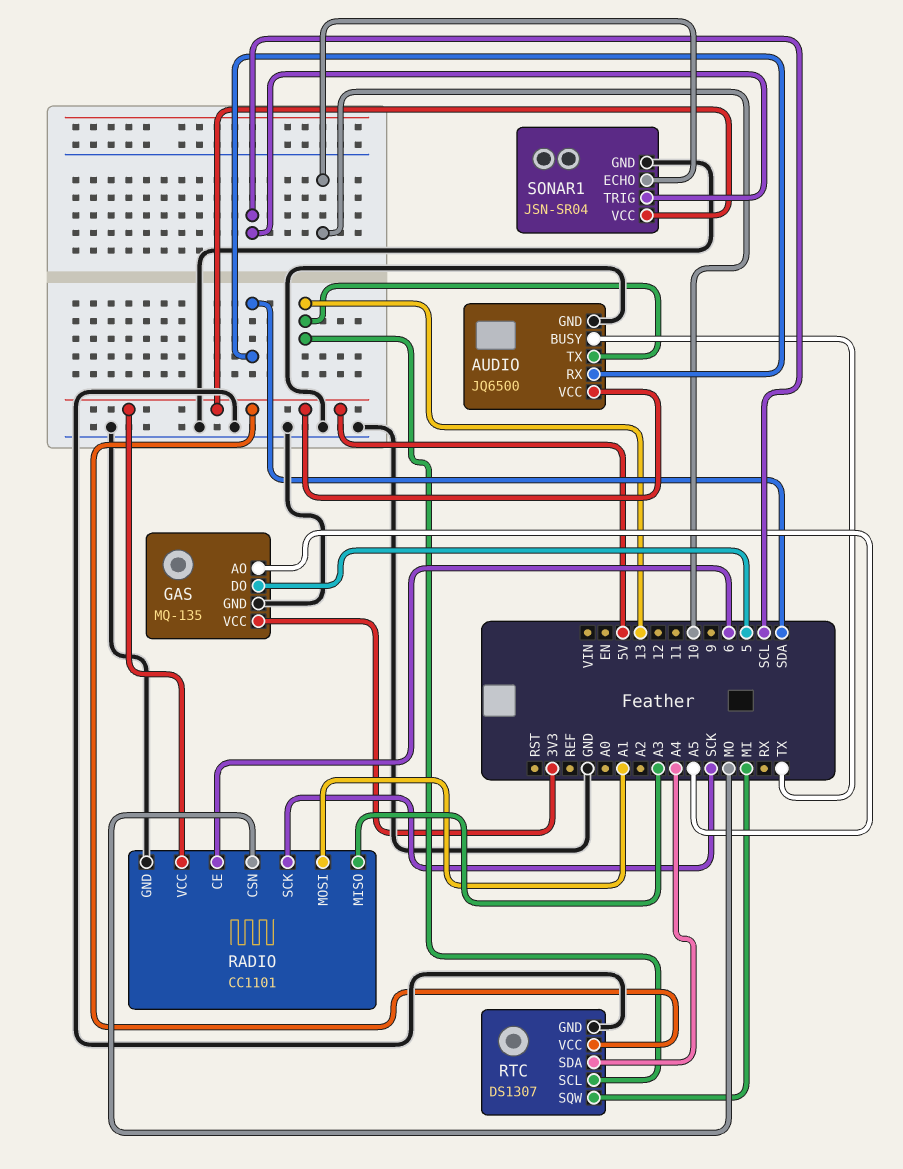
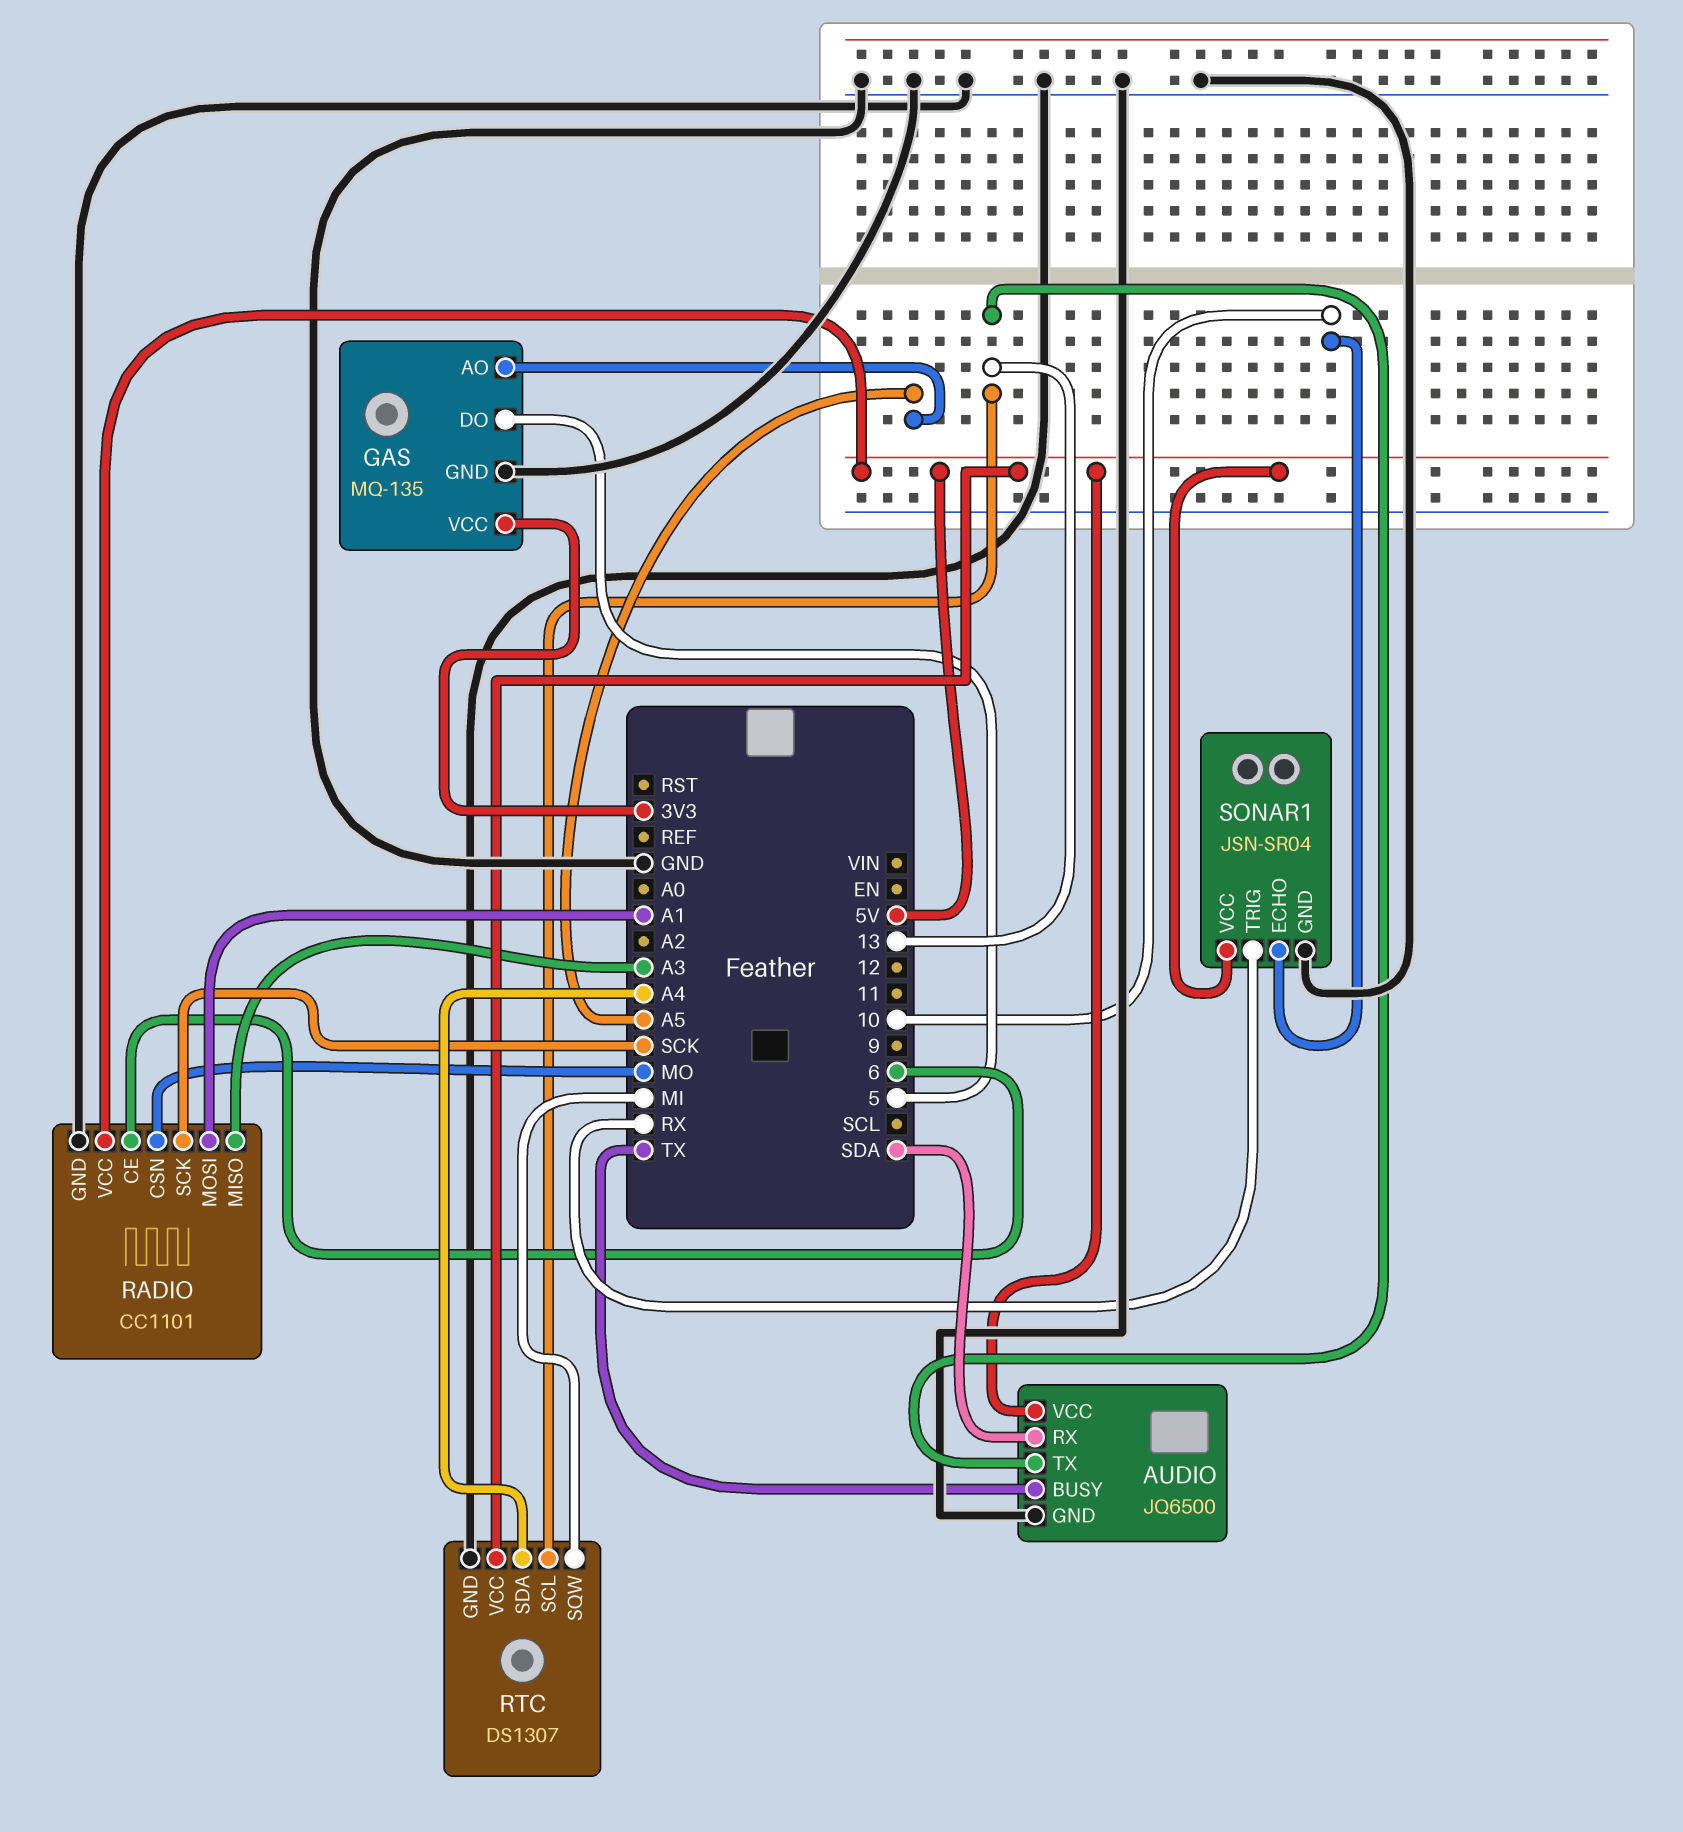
SONAR1 pin TRIG: SCL -> RX

